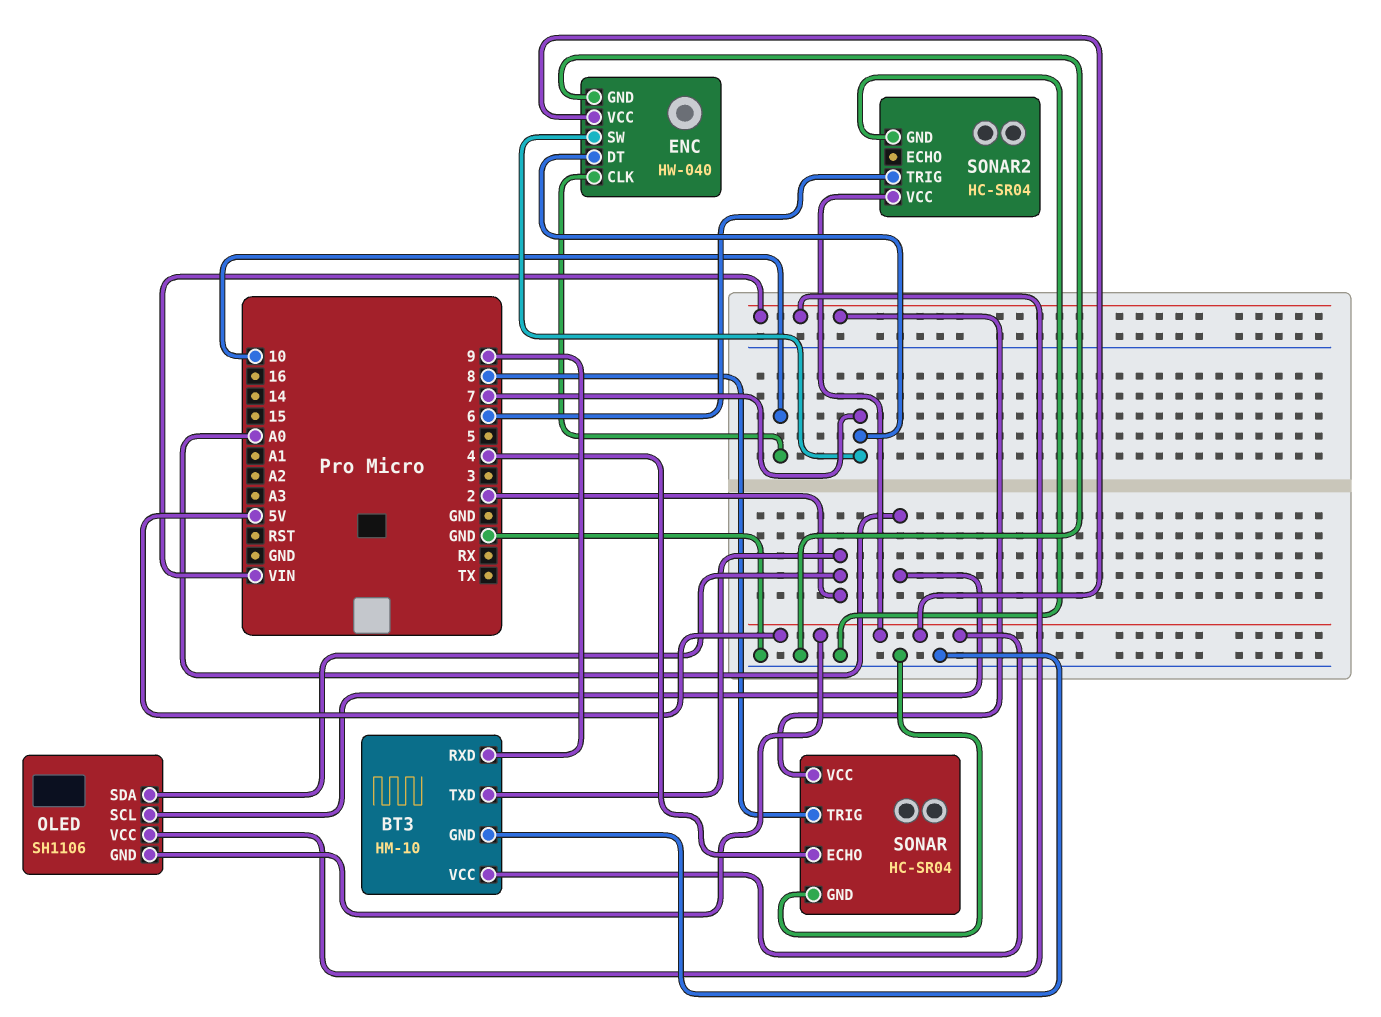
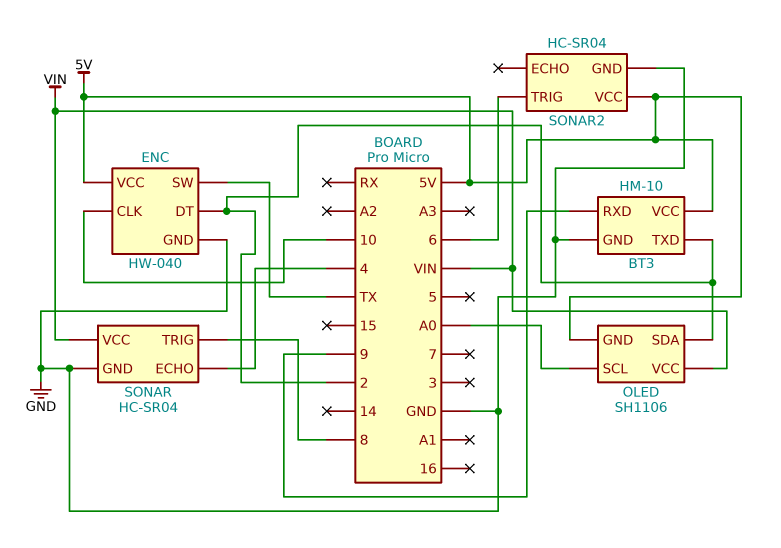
ENC pin DT: 7 -> 2
ENC pin SW: 7 -> TX

